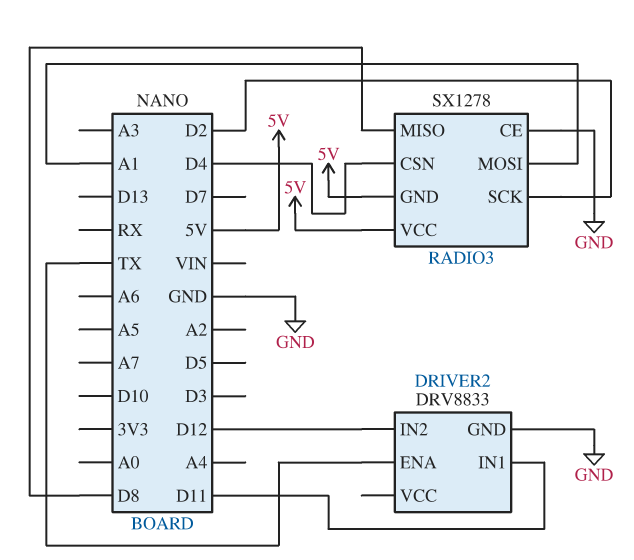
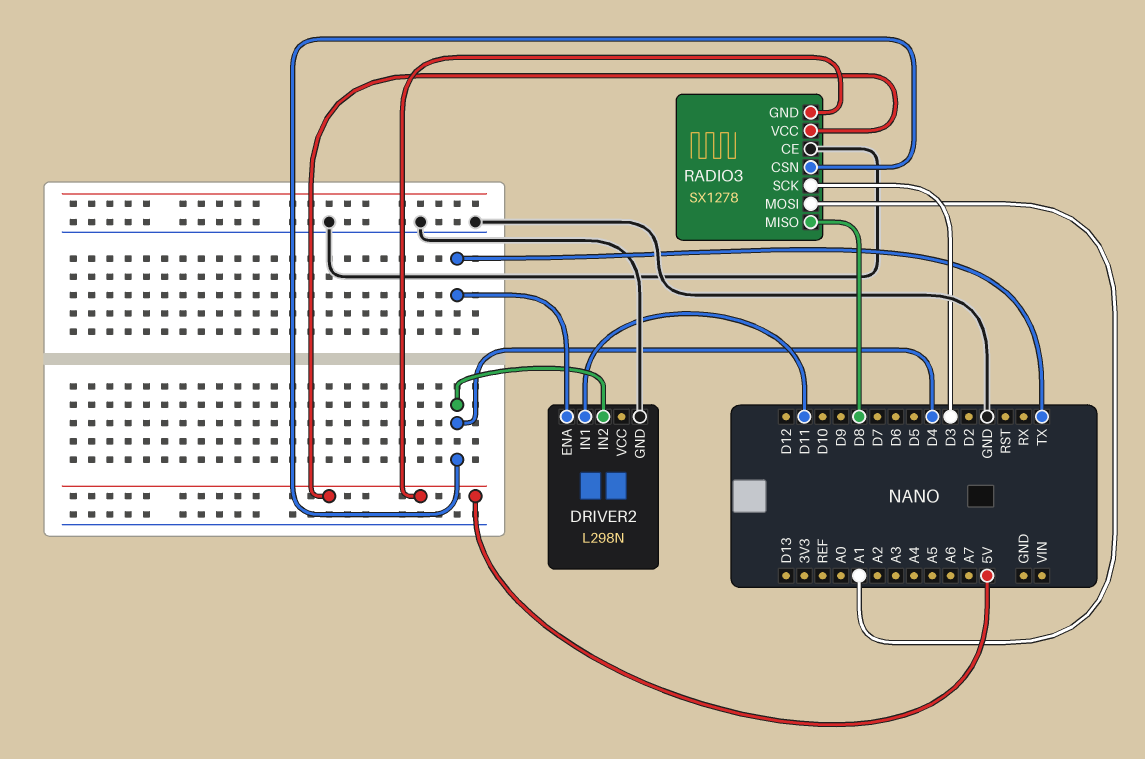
DRIVER2: DRV8833 -> L298N
DRIVER2 pin IN2: D12 -> D4
RADIO3 pin SCK: D2 -> D3

